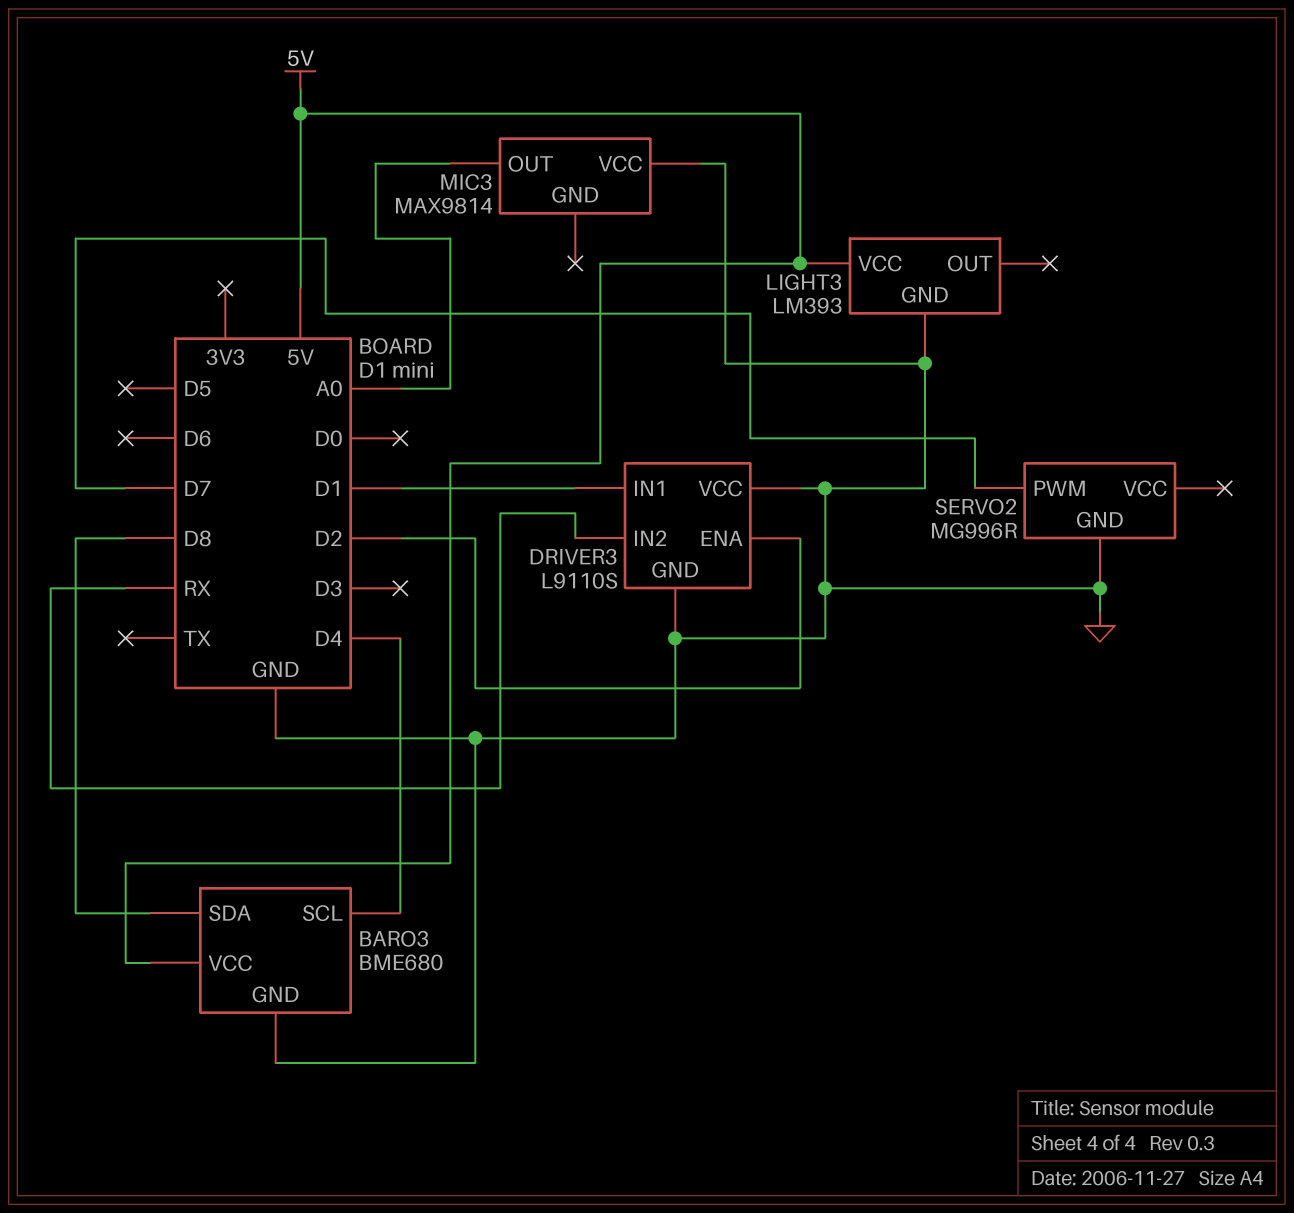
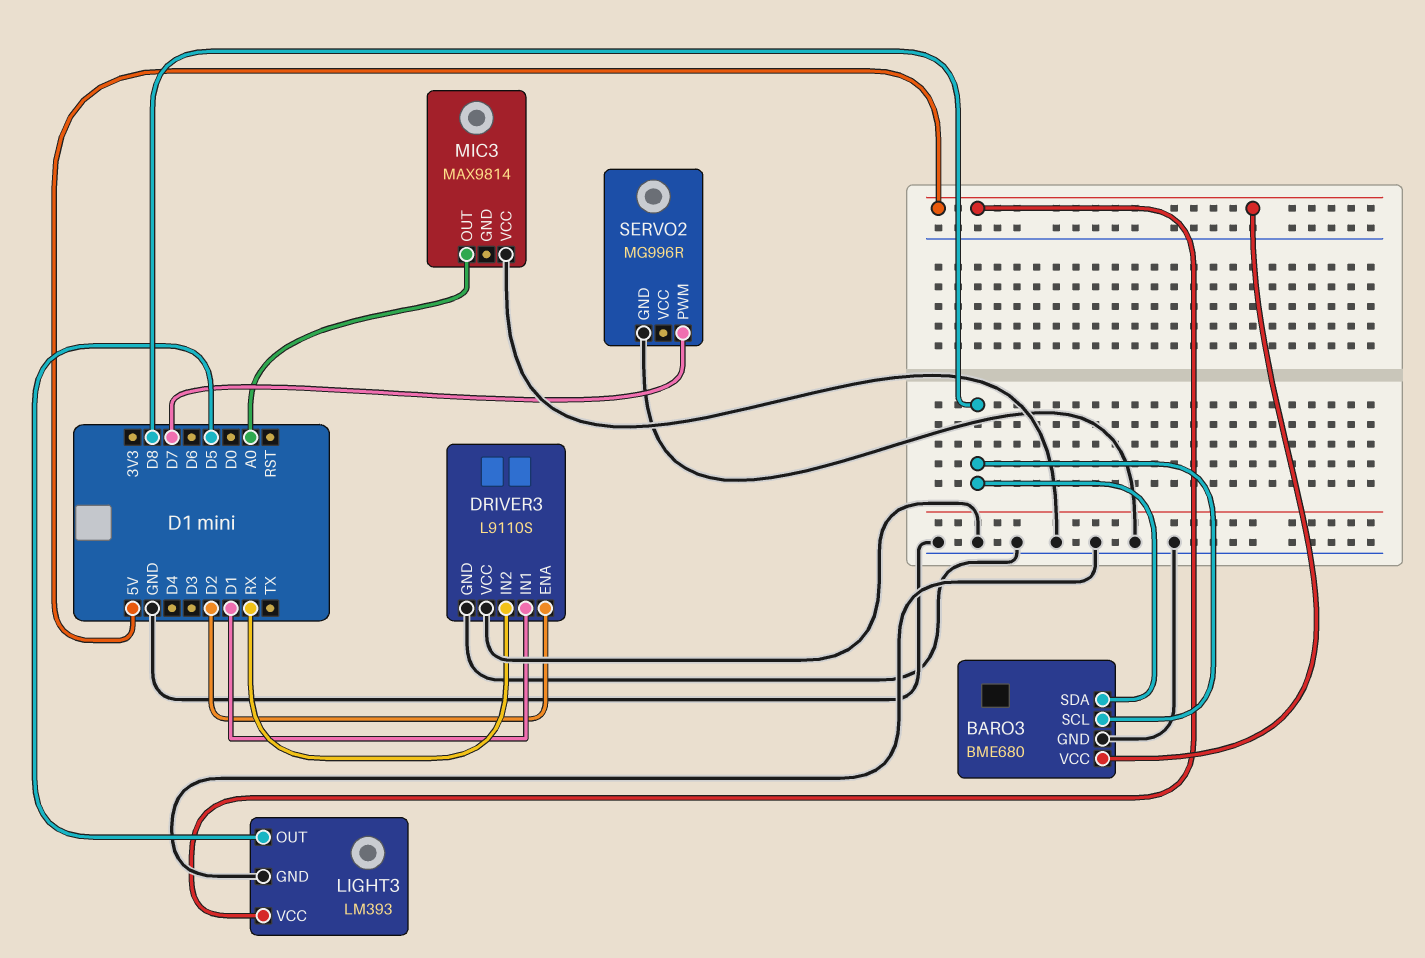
BARO3 pin SCL: D4 -> D8
LIGHT3 pin OUT: none -> D5

